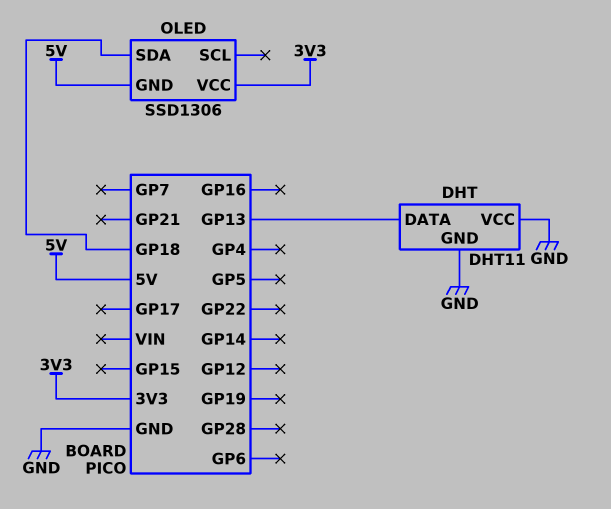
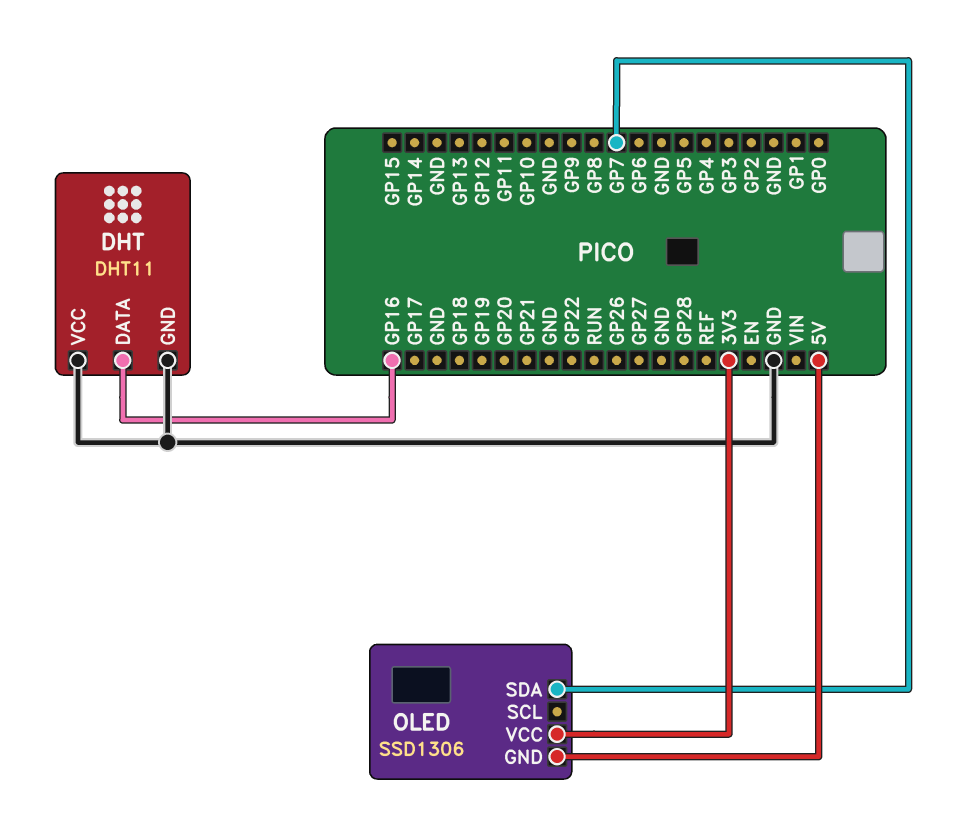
DHT pin DATA: GP13 -> GP16
OLED pin SDA: GP18 -> GP7

